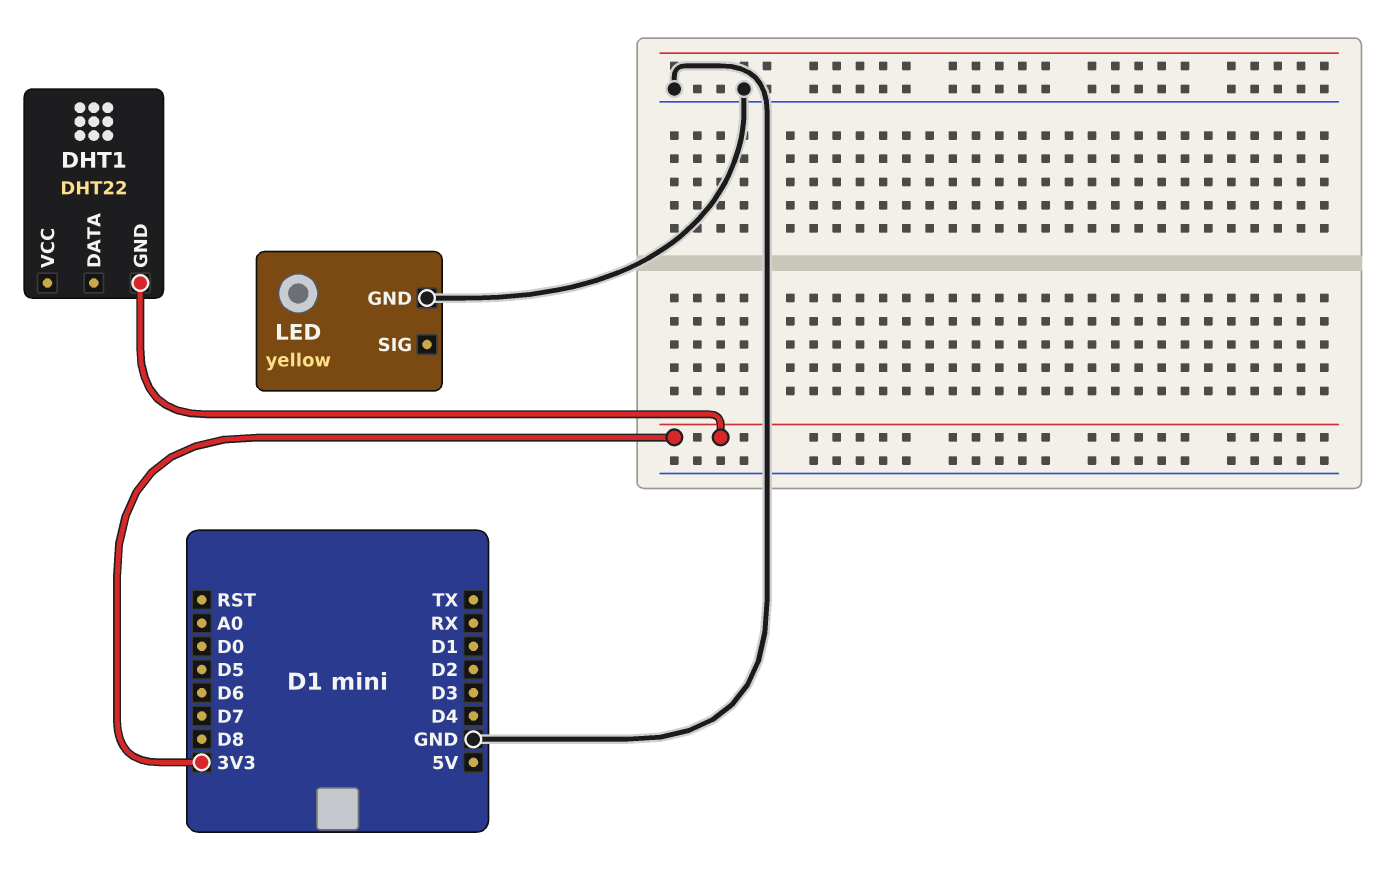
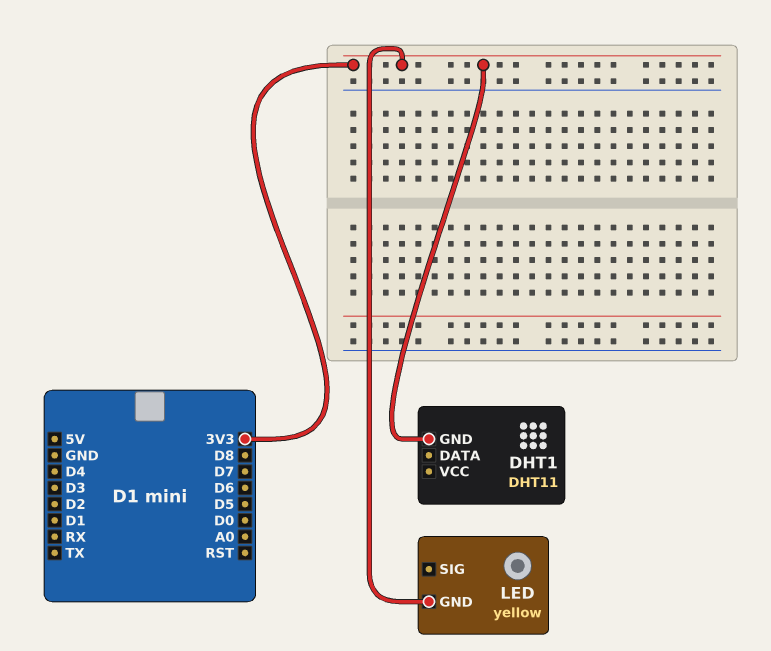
DHT1: DHT22 -> DHT11
LED pin GND: GND -> 3V3

